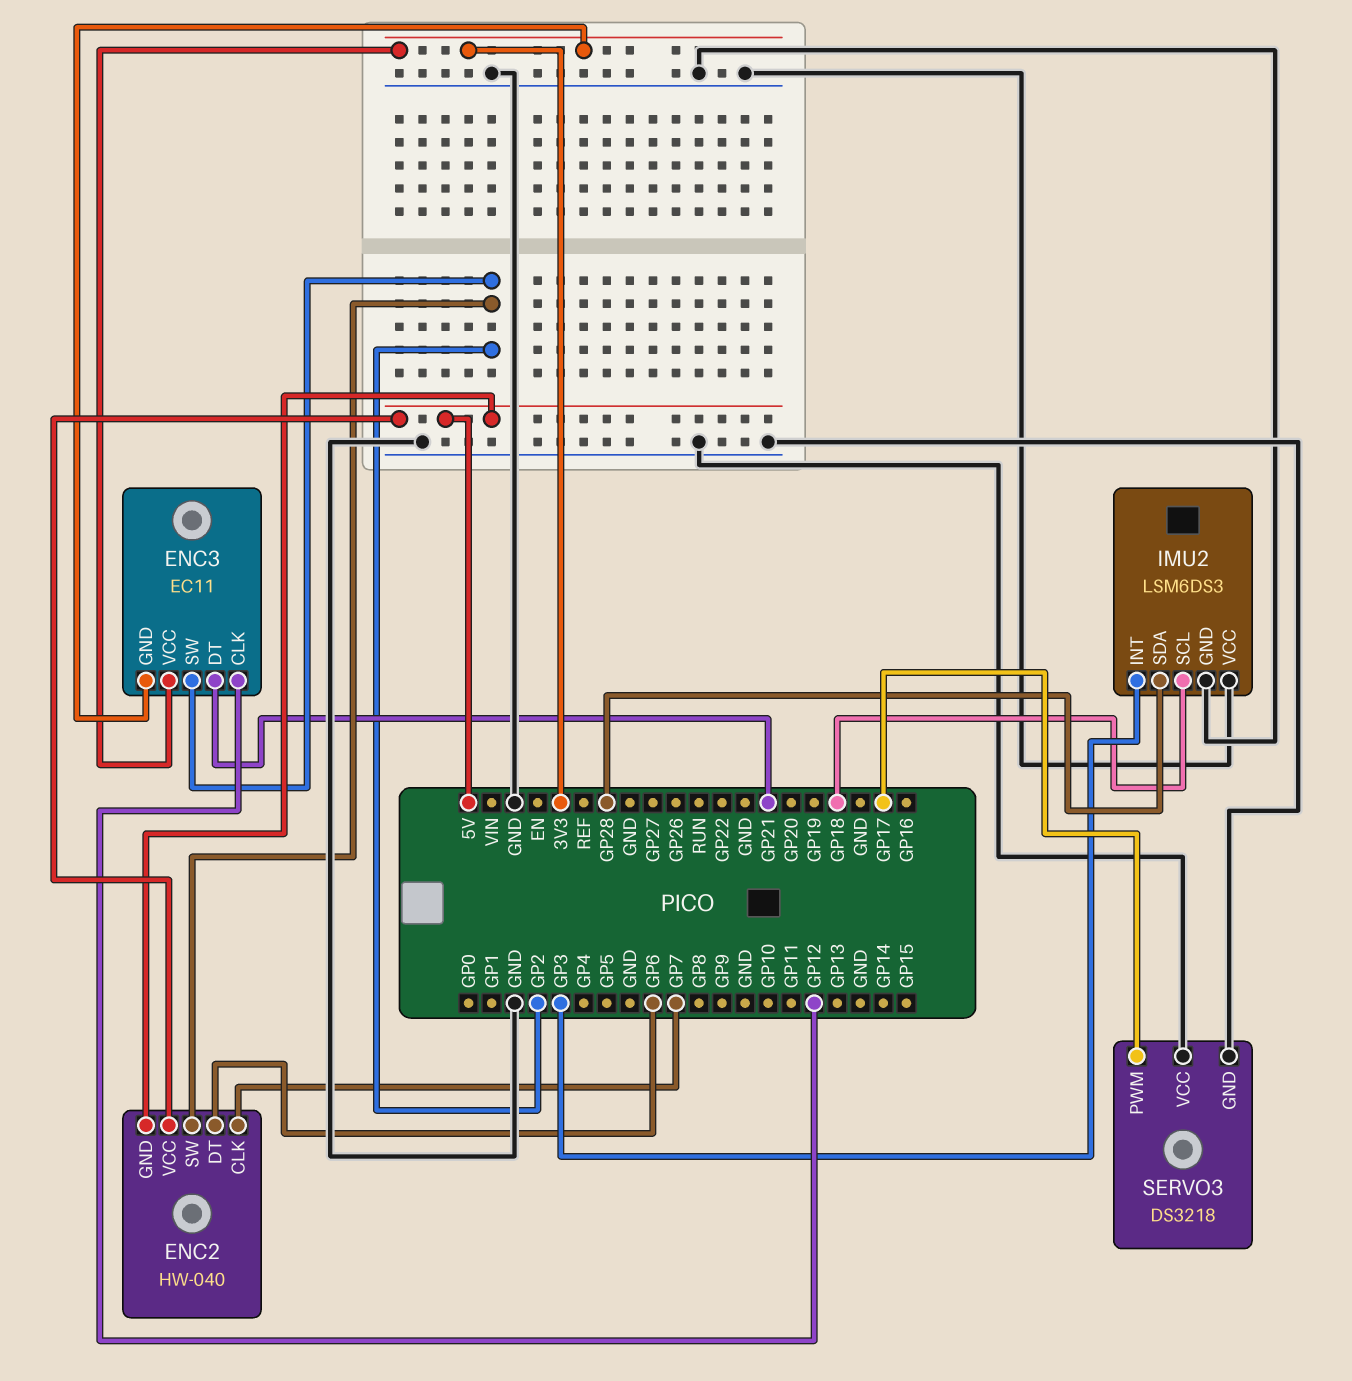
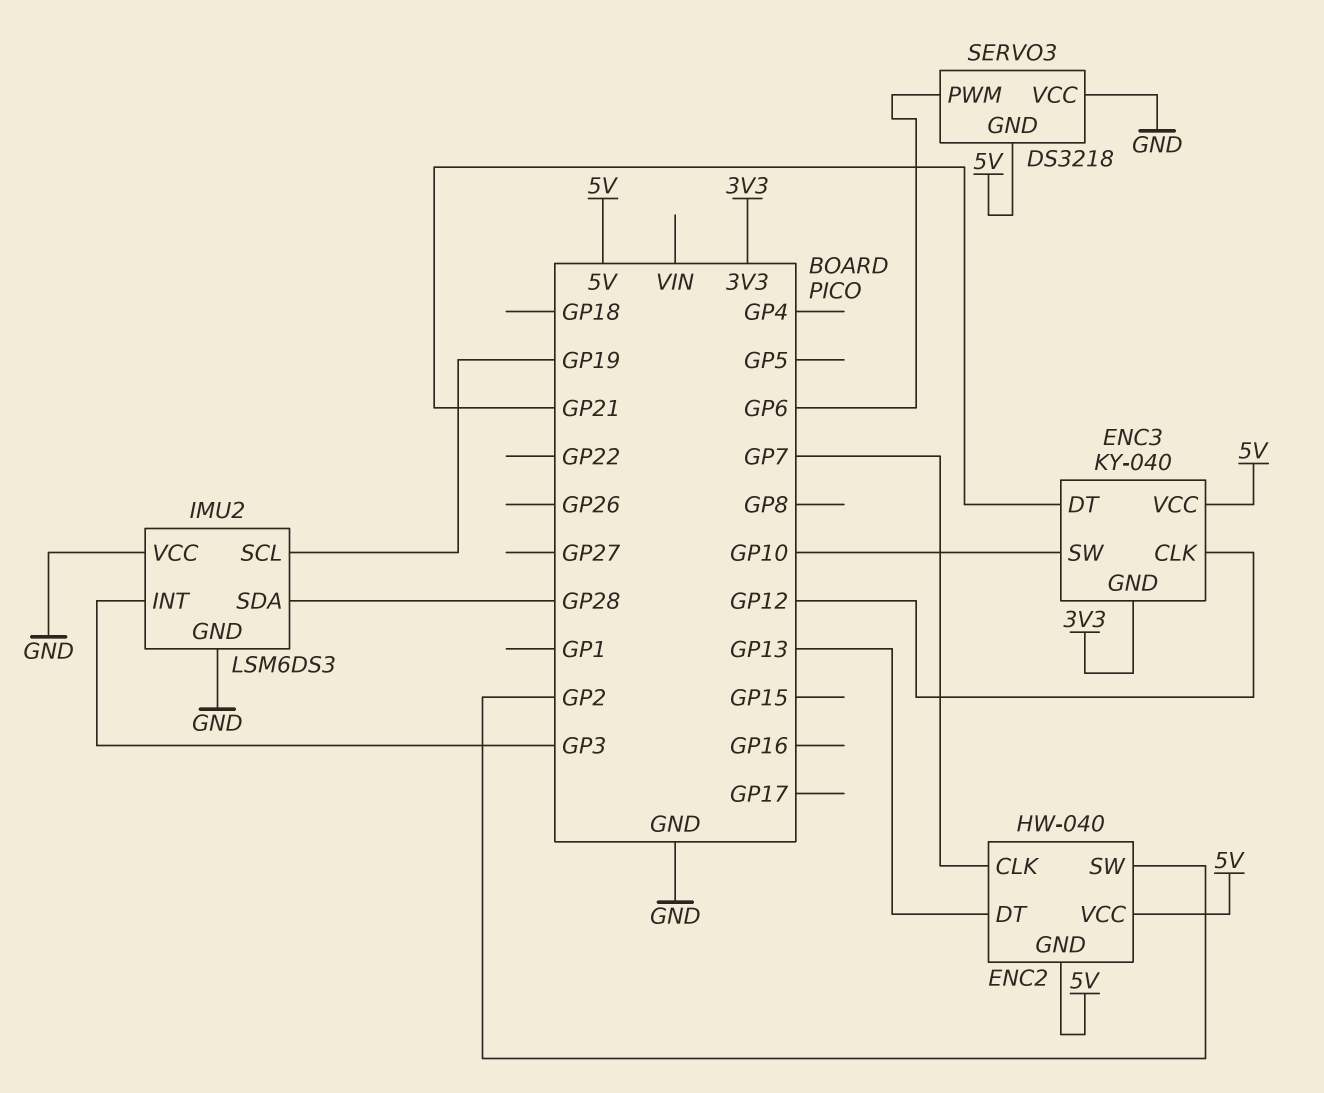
ENC2 pin DT: GP6 -> GP13
ENC3: EC11 -> KY-040
ENC3 pin SW: GP2 -> GP10
ENC3 pin VCC: 3V3 -> 5V
IMU2 pin SCL: GP18 -> GP19
SERVO3 pin GND: GND -> 5V
SERVO3 pin PWM: GP17 -> GP6

